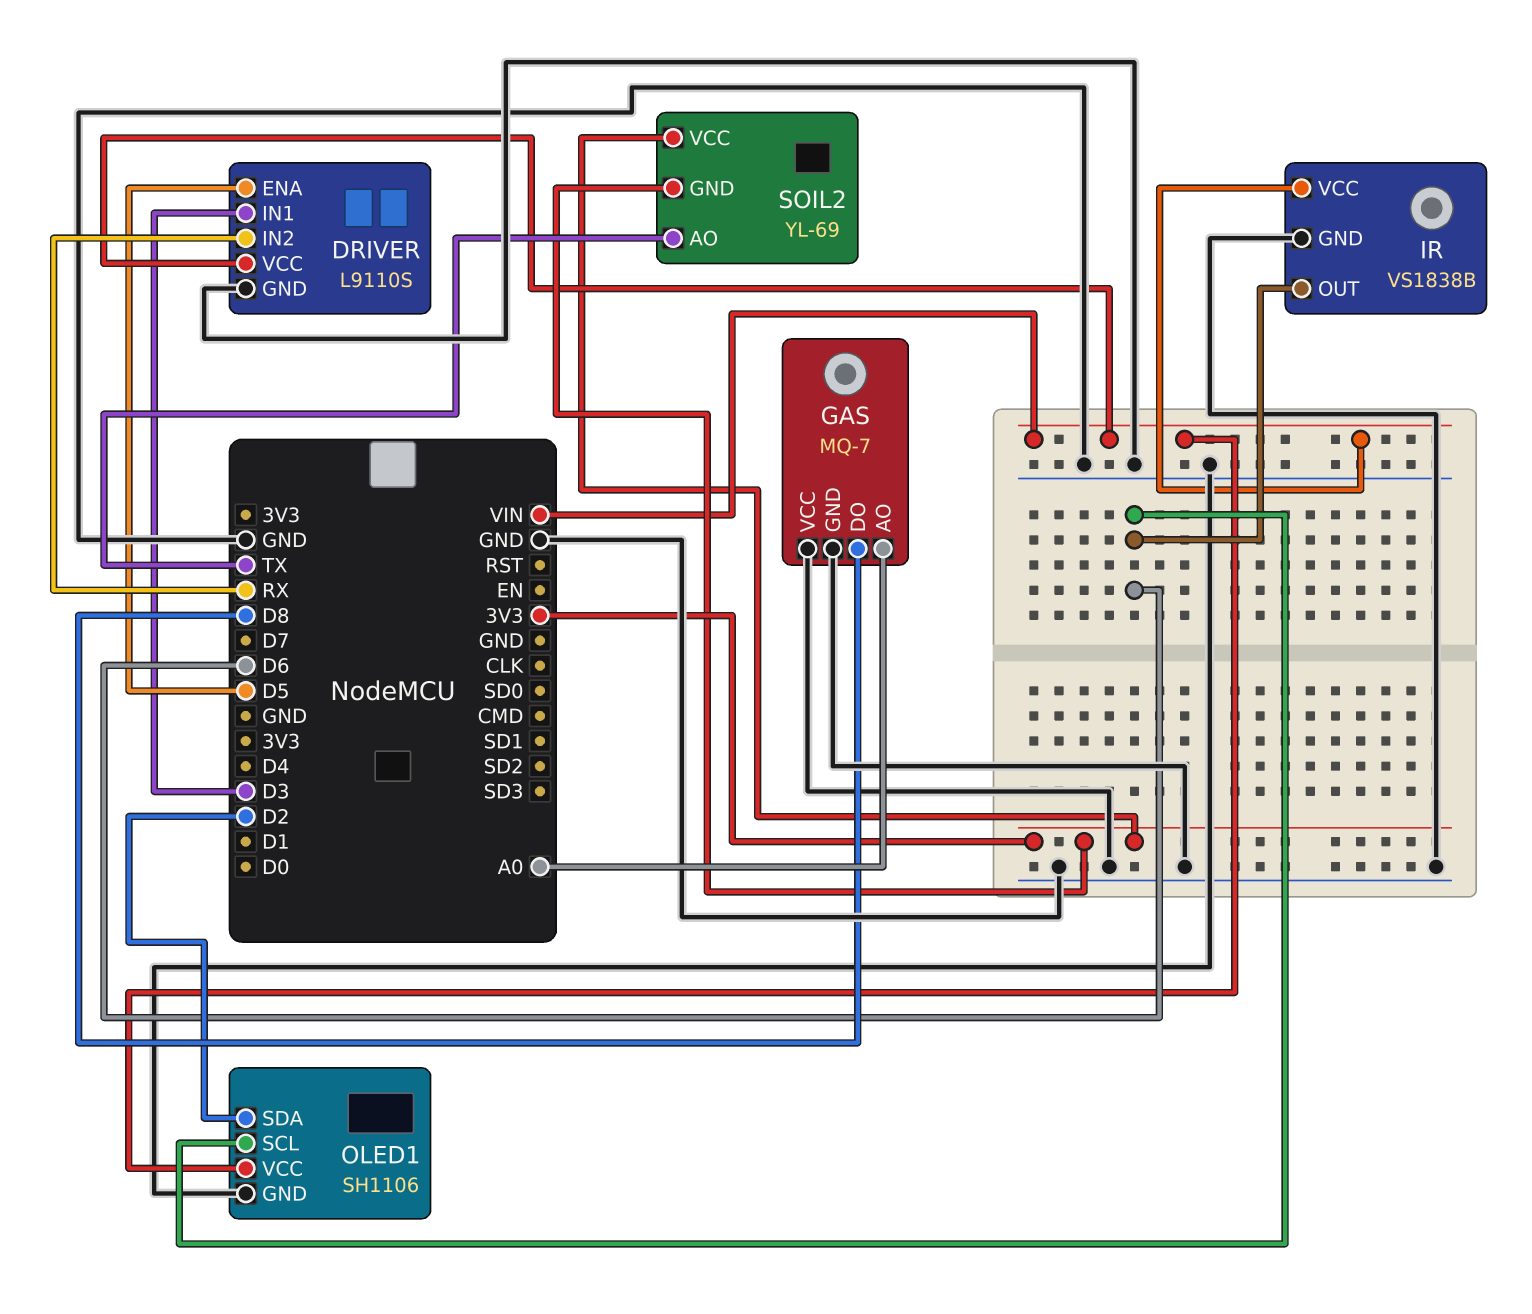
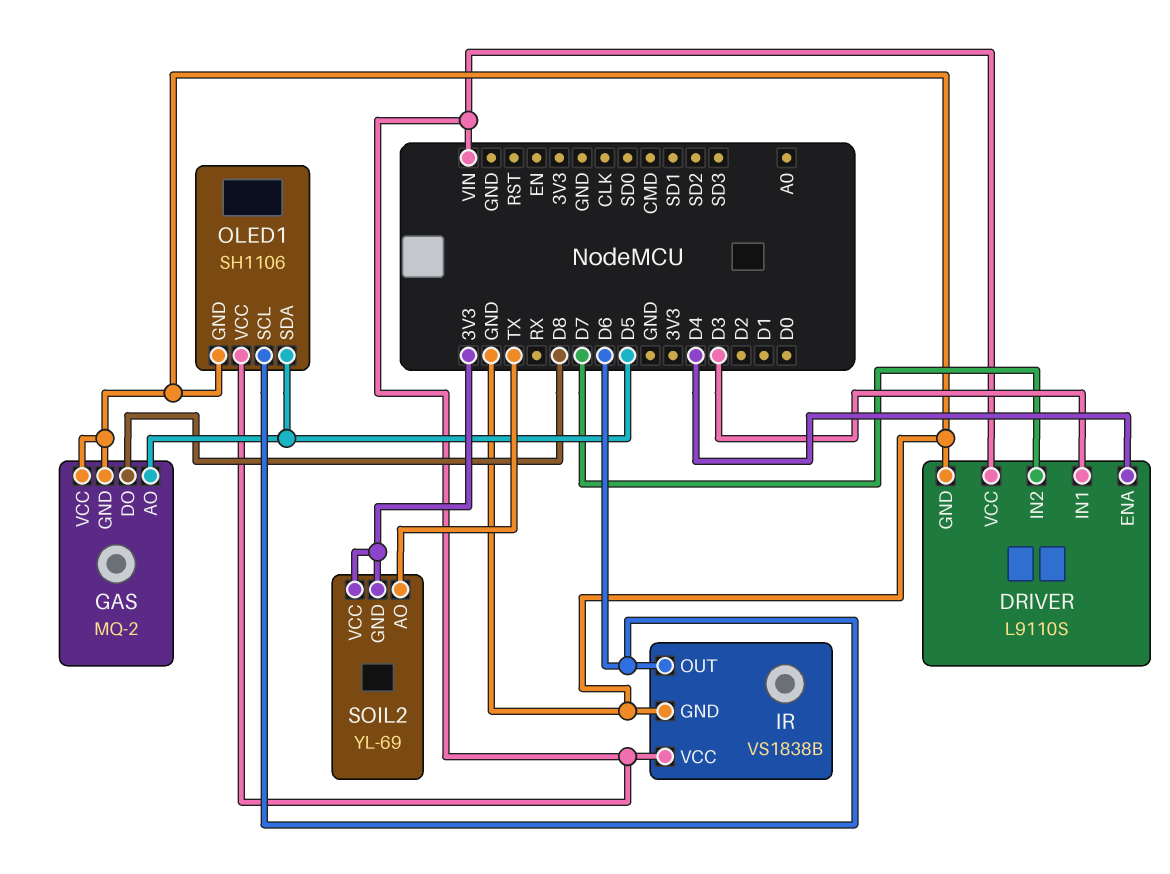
DRIVER pin ENA: D5 -> D4
DRIVER pin IN2: RX -> D7
GAS: MQ-7 -> MQ-2
GAS pin AO: A0 -> D5
OLED1 pin SDA: D2 -> D5

